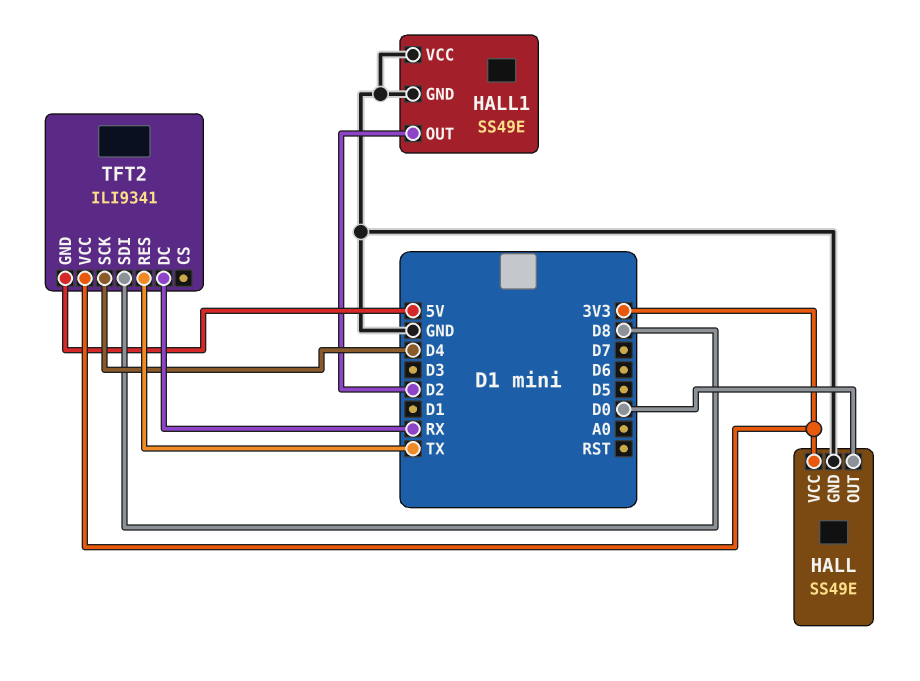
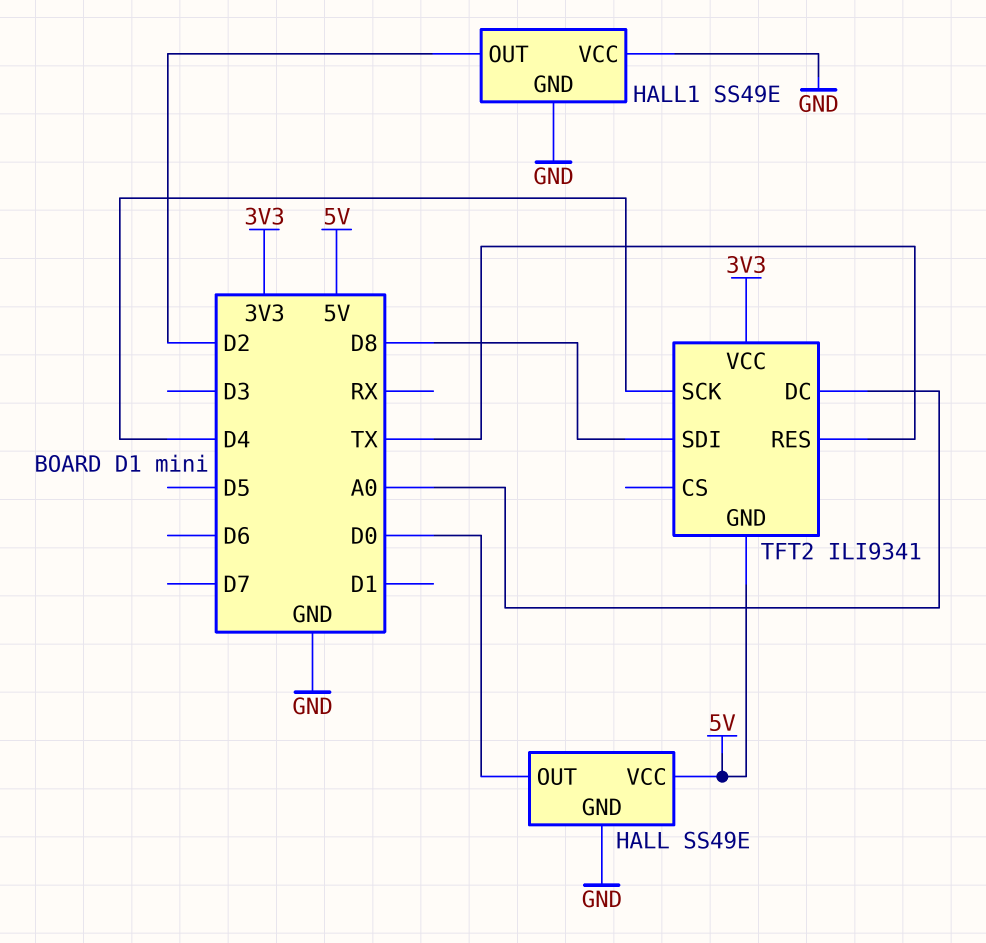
HALL pin VCC: 3V3 -> 5V
TFT2 pin DC: RX -> A0

